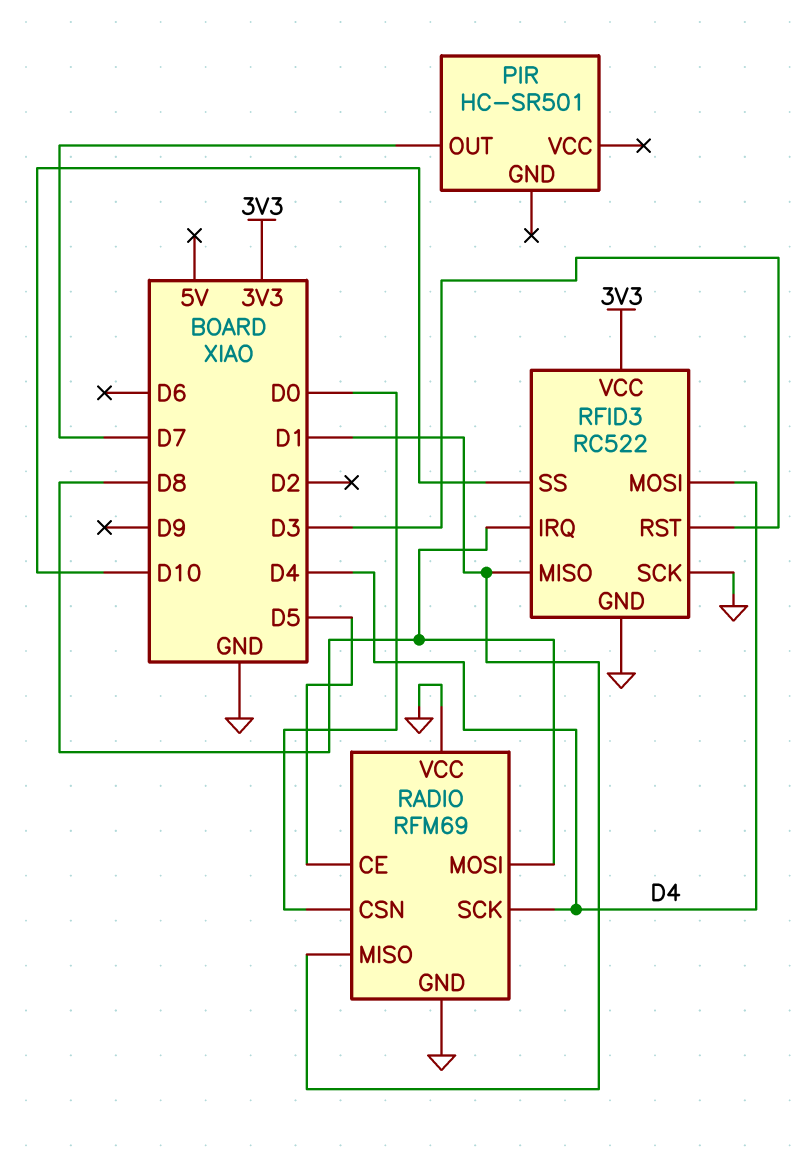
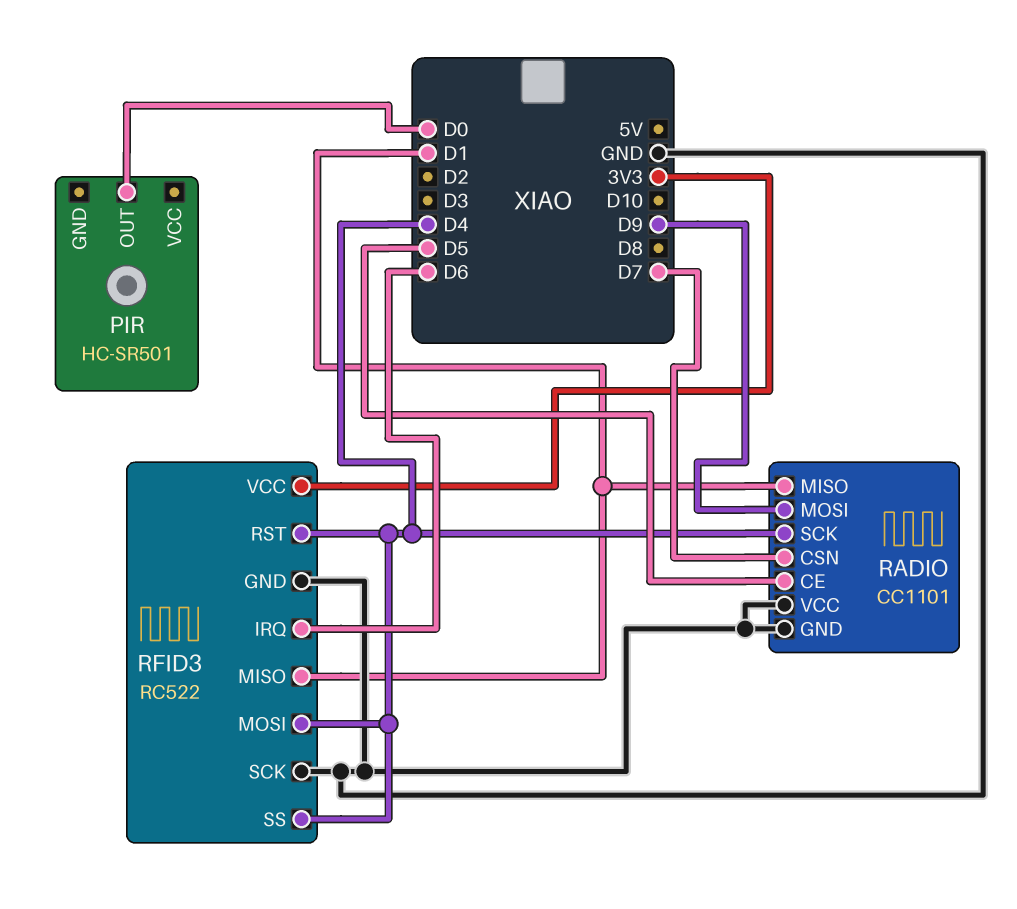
PIR pin OUT: D7 -> D0
RADIO: RFM69 -> CC1101
RADIO pin CSN: D0 -> D7
RADIO pin MOSI: D8 -> D9
RFID3 pin IRQ: D8 -> D6
RFID3 pin RST: D3 -> D4
RFID3 pin SS: D10 -> D4

